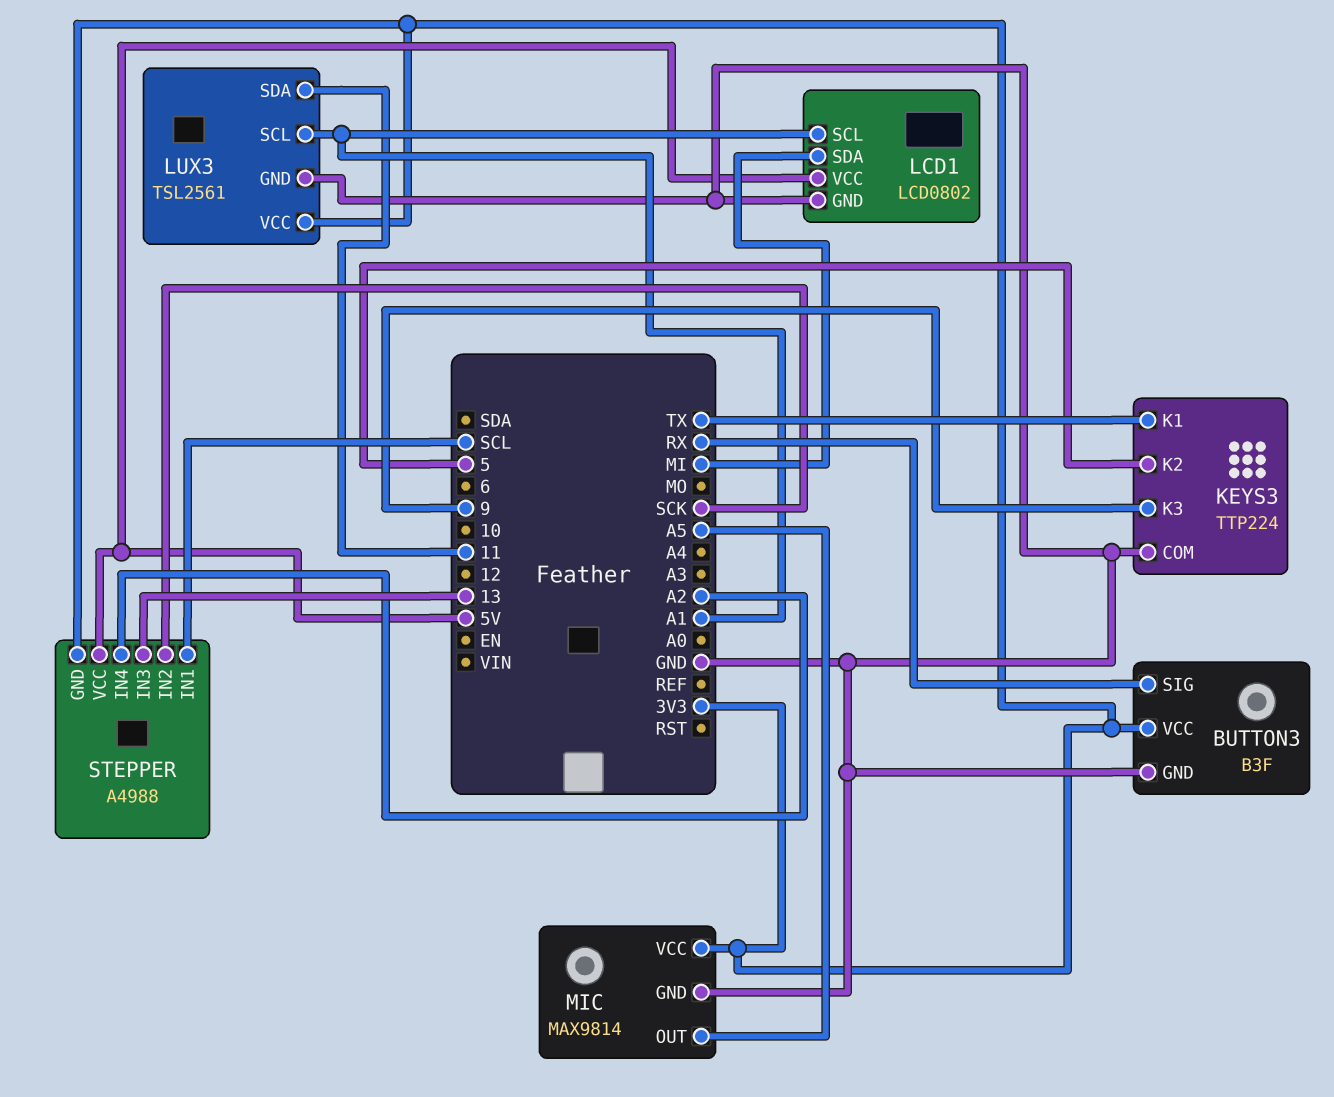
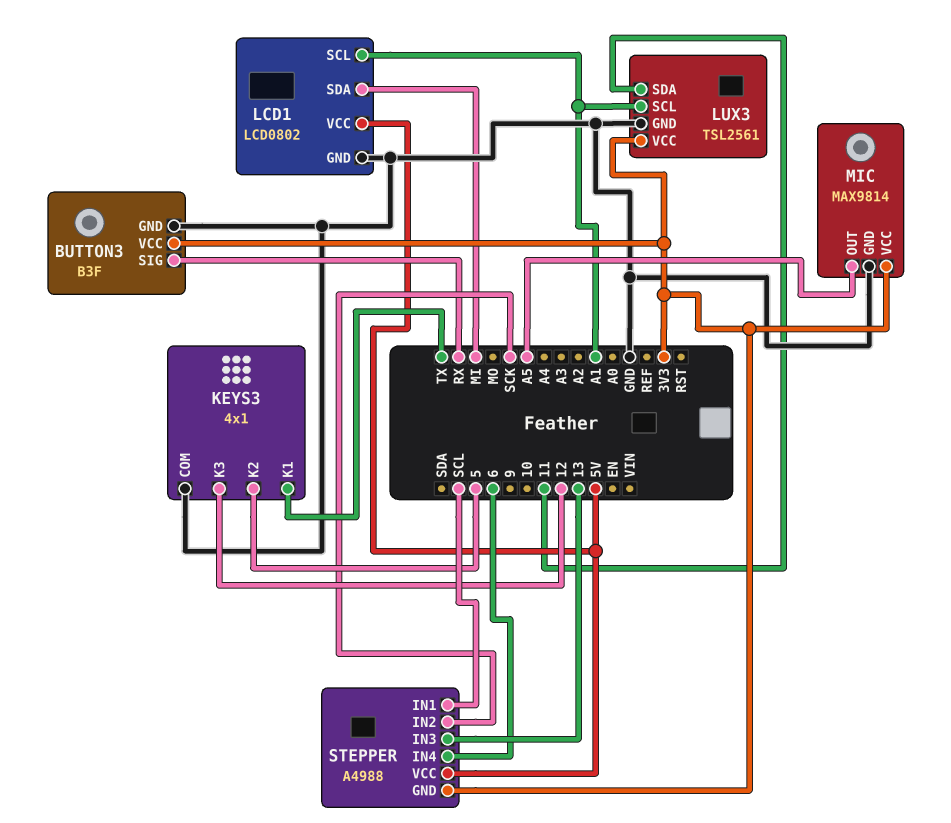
KEYS3: TTP224 -> 4x1
KEYS3 pin K3: 9 -> 12
STEPPER pin IN4: A2 -> 6

